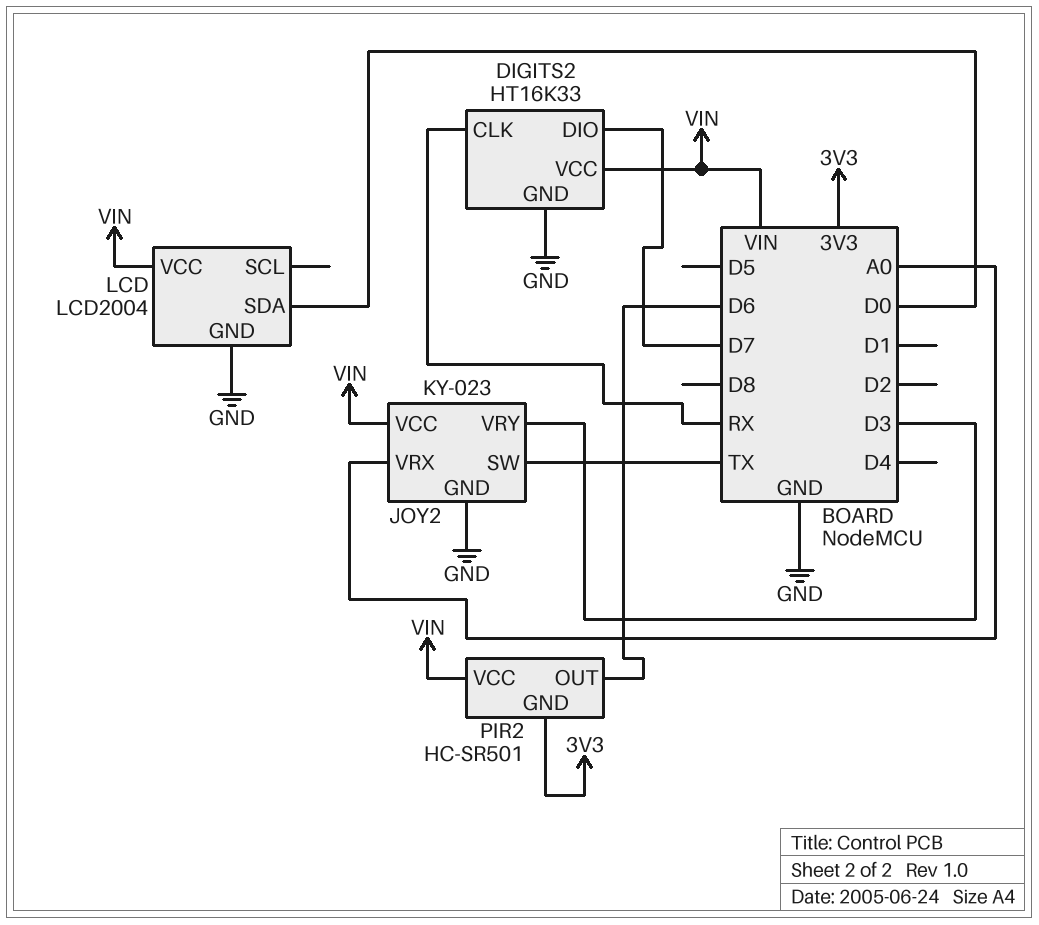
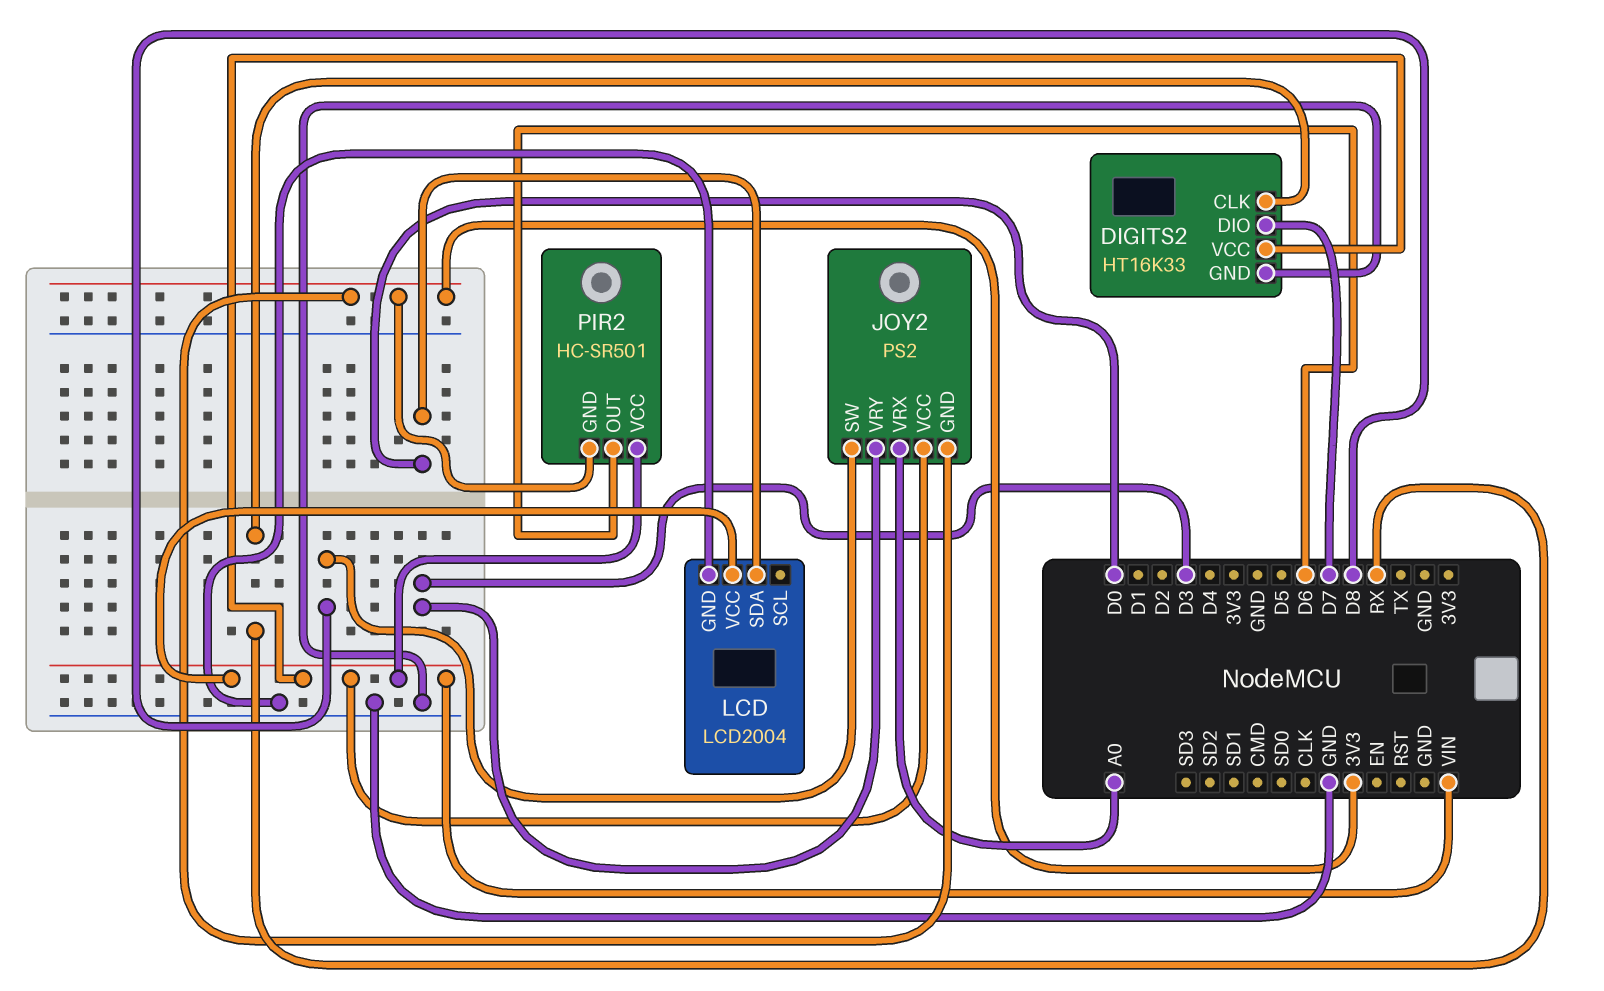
JOY2: KY-023 -> PS2
JOY2 pin GND: GND -> 3V3
JOY2 pin SW: TX -> D8

